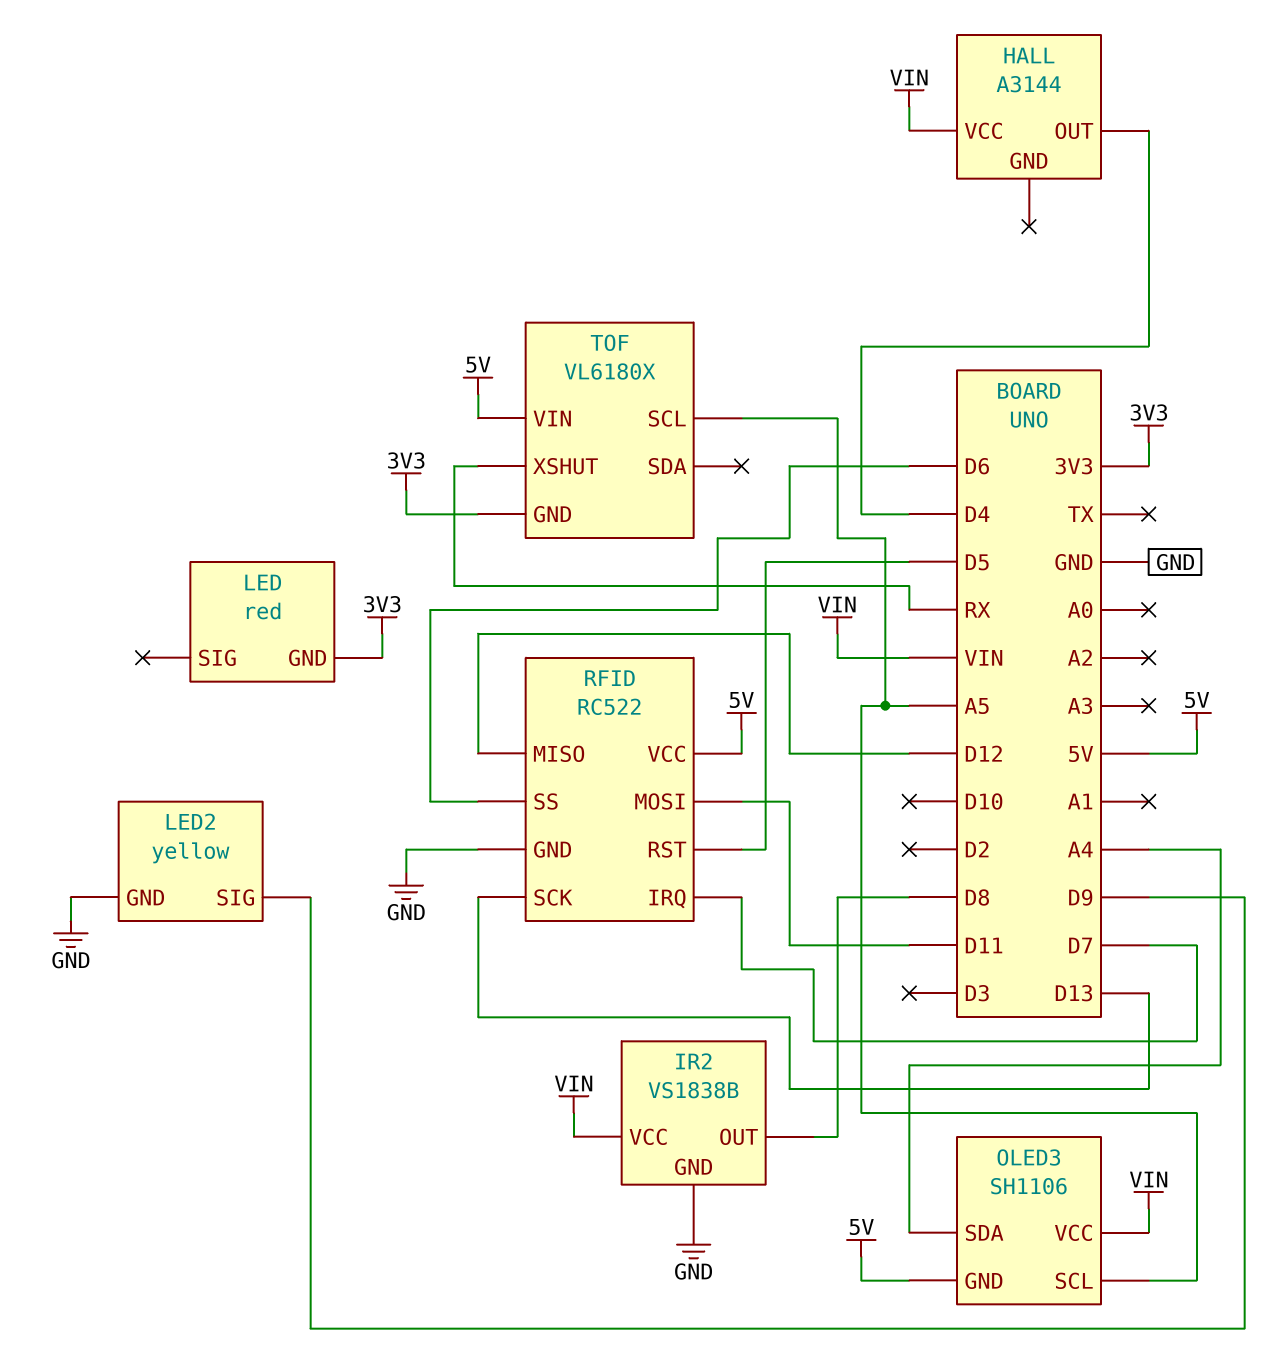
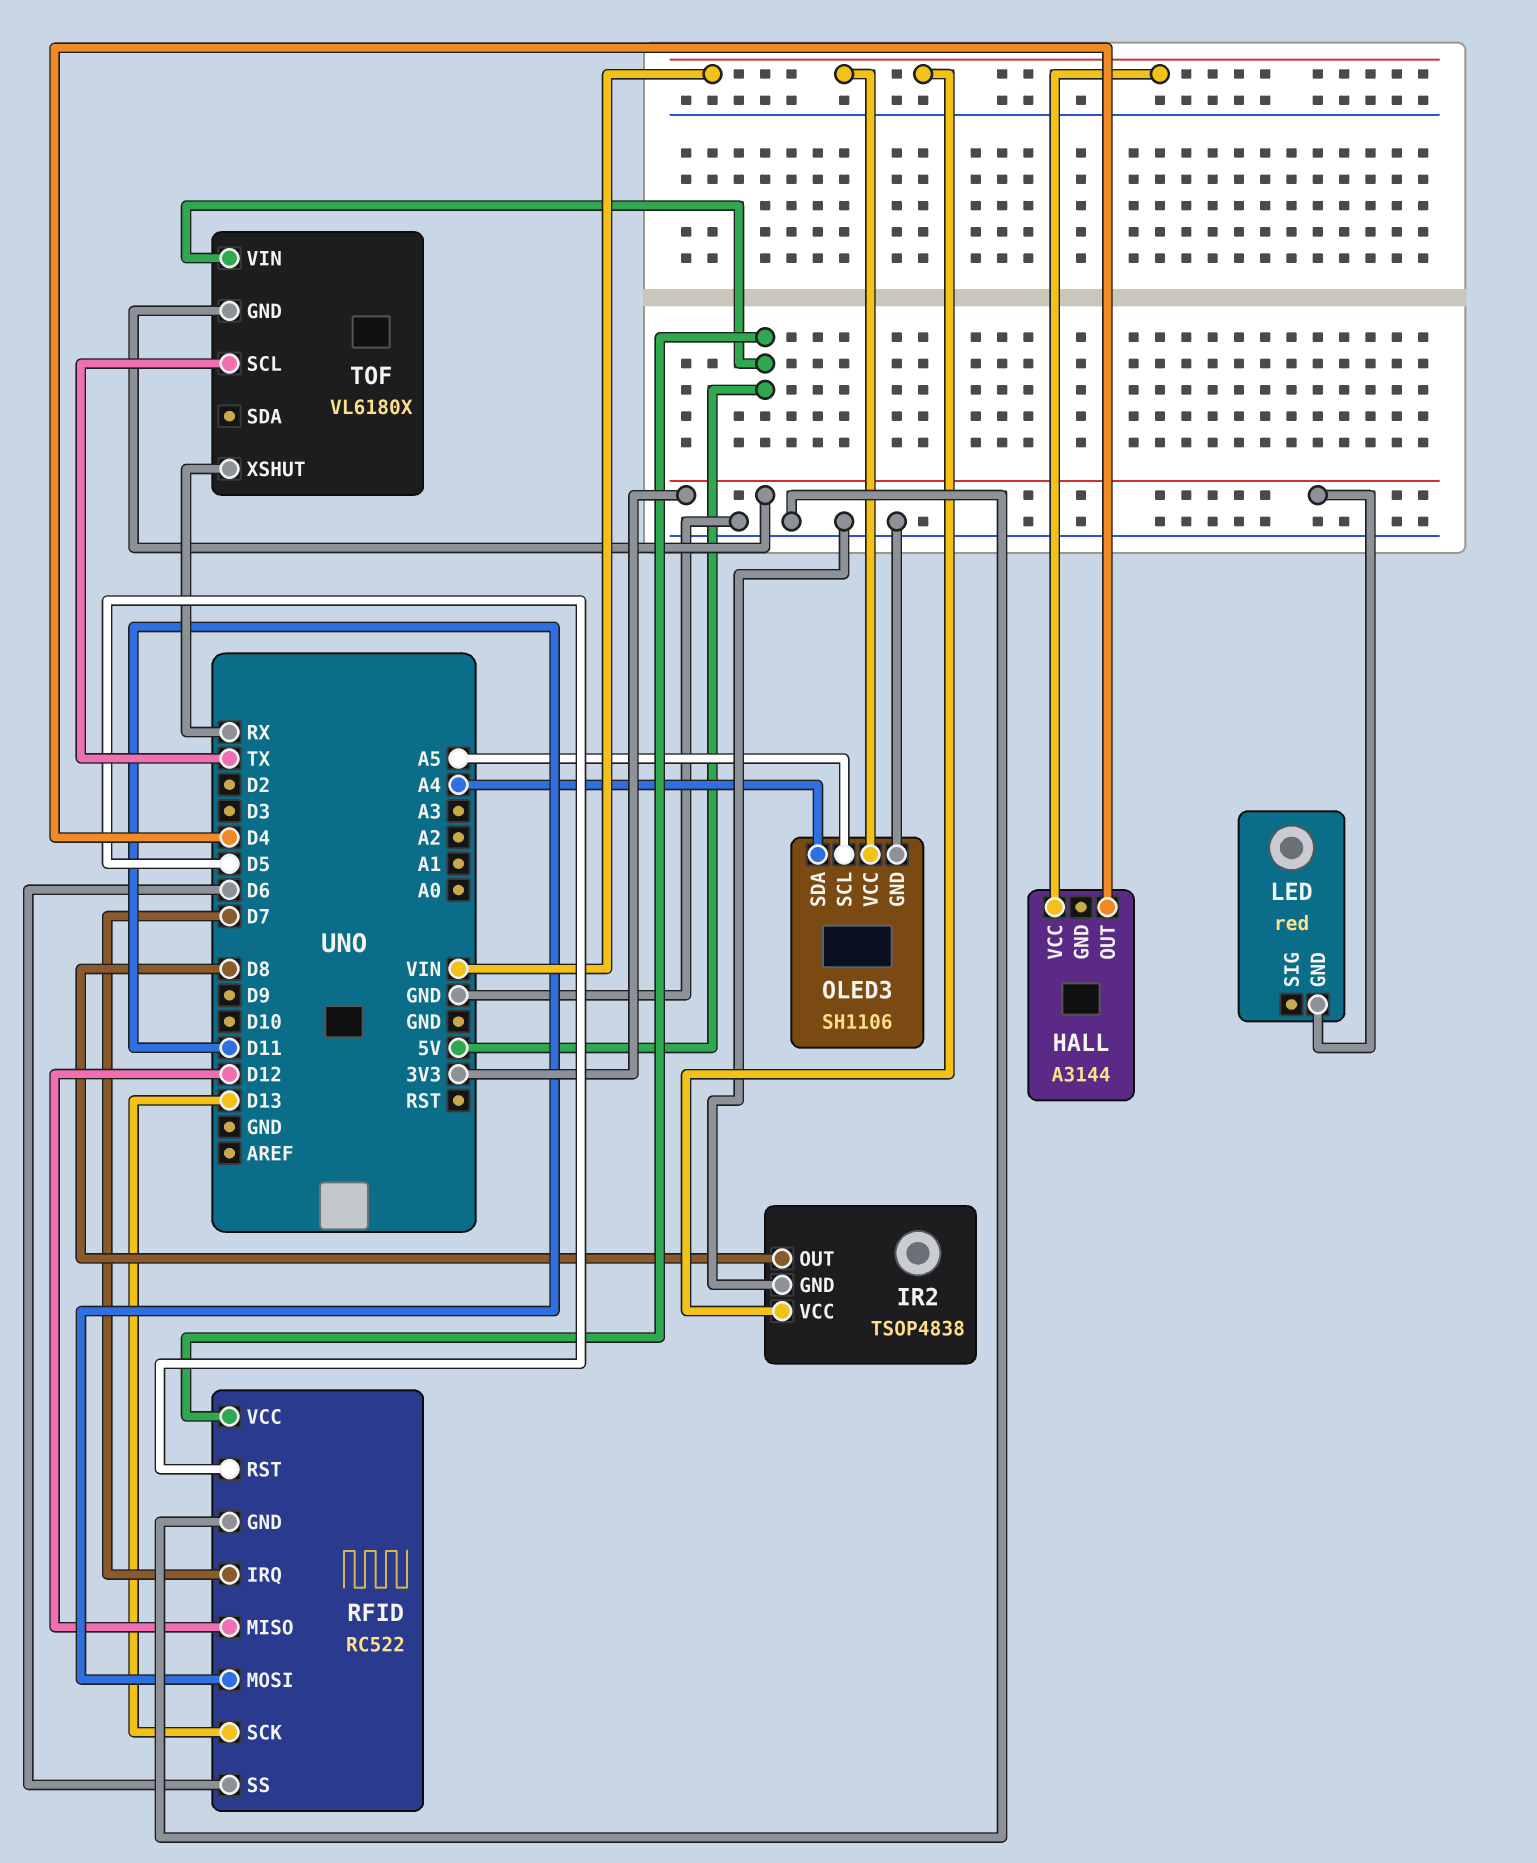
IR2: VS1838B -> TSOP4838
LED2: yellow -> none
LED2 pin GND: GND -> none
LED2 pin SIG: D9 -> none
OLED3 pin GND: 5V -> GND
TOF pin SCL: A5 -> TX

